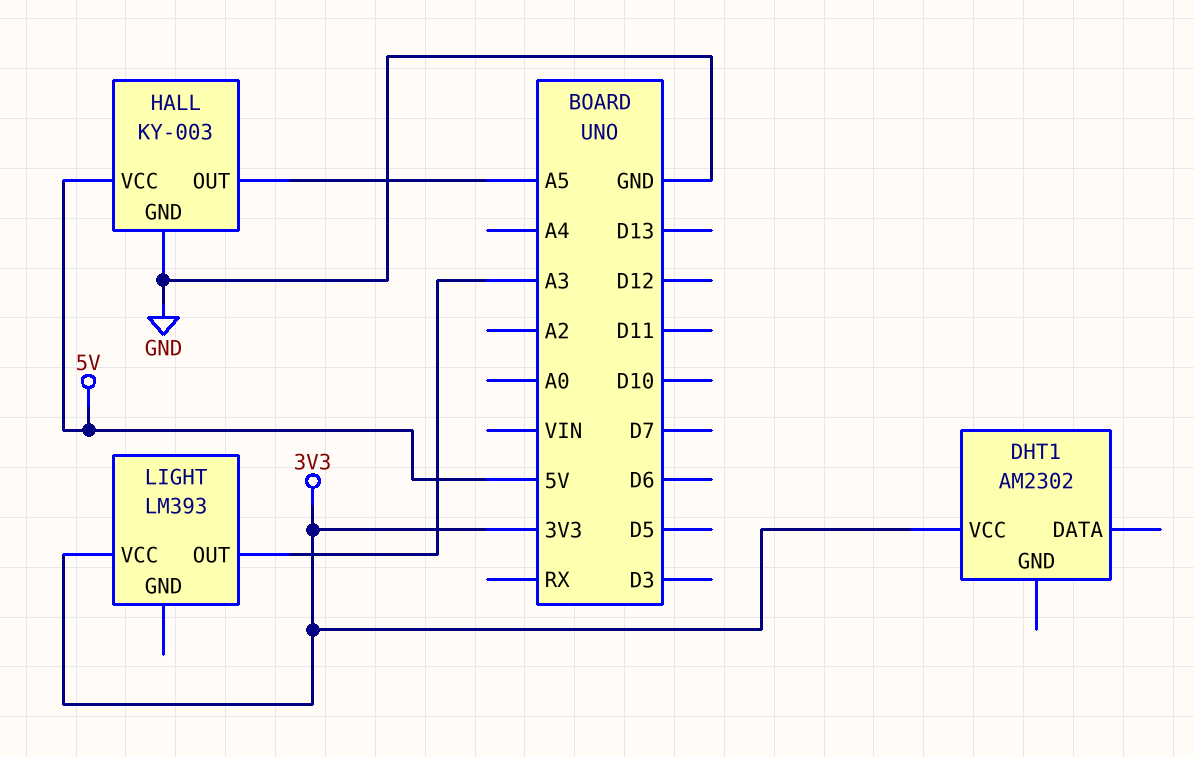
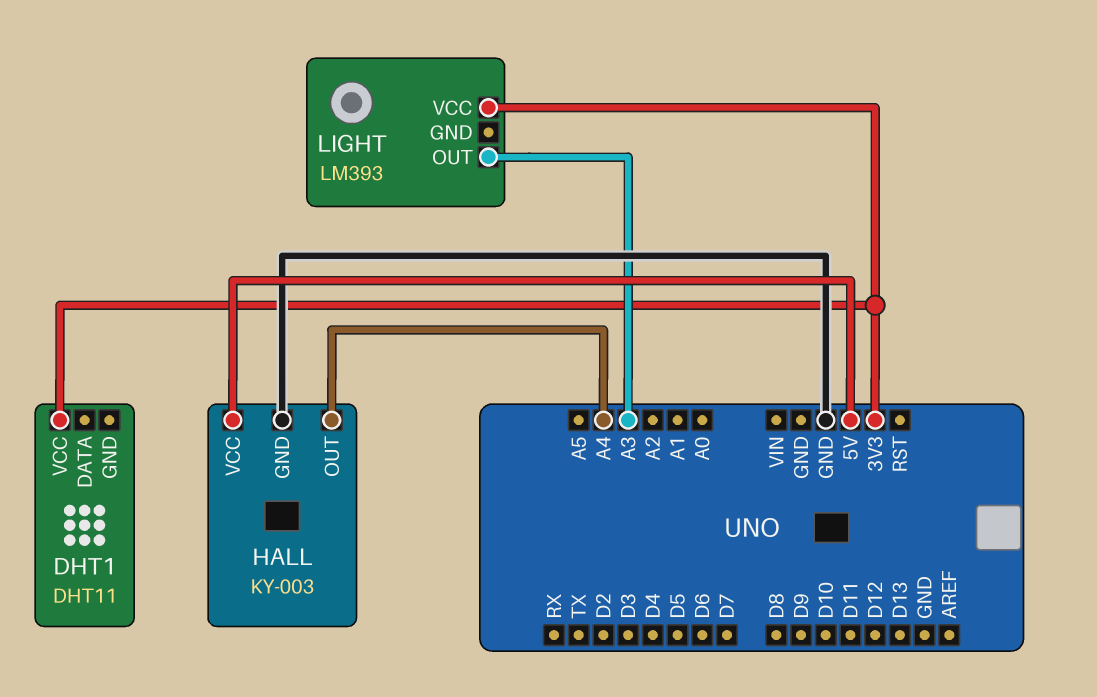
DHT1: AM2302 -> DHT11
HALL pin OUT: A5 -> A4

